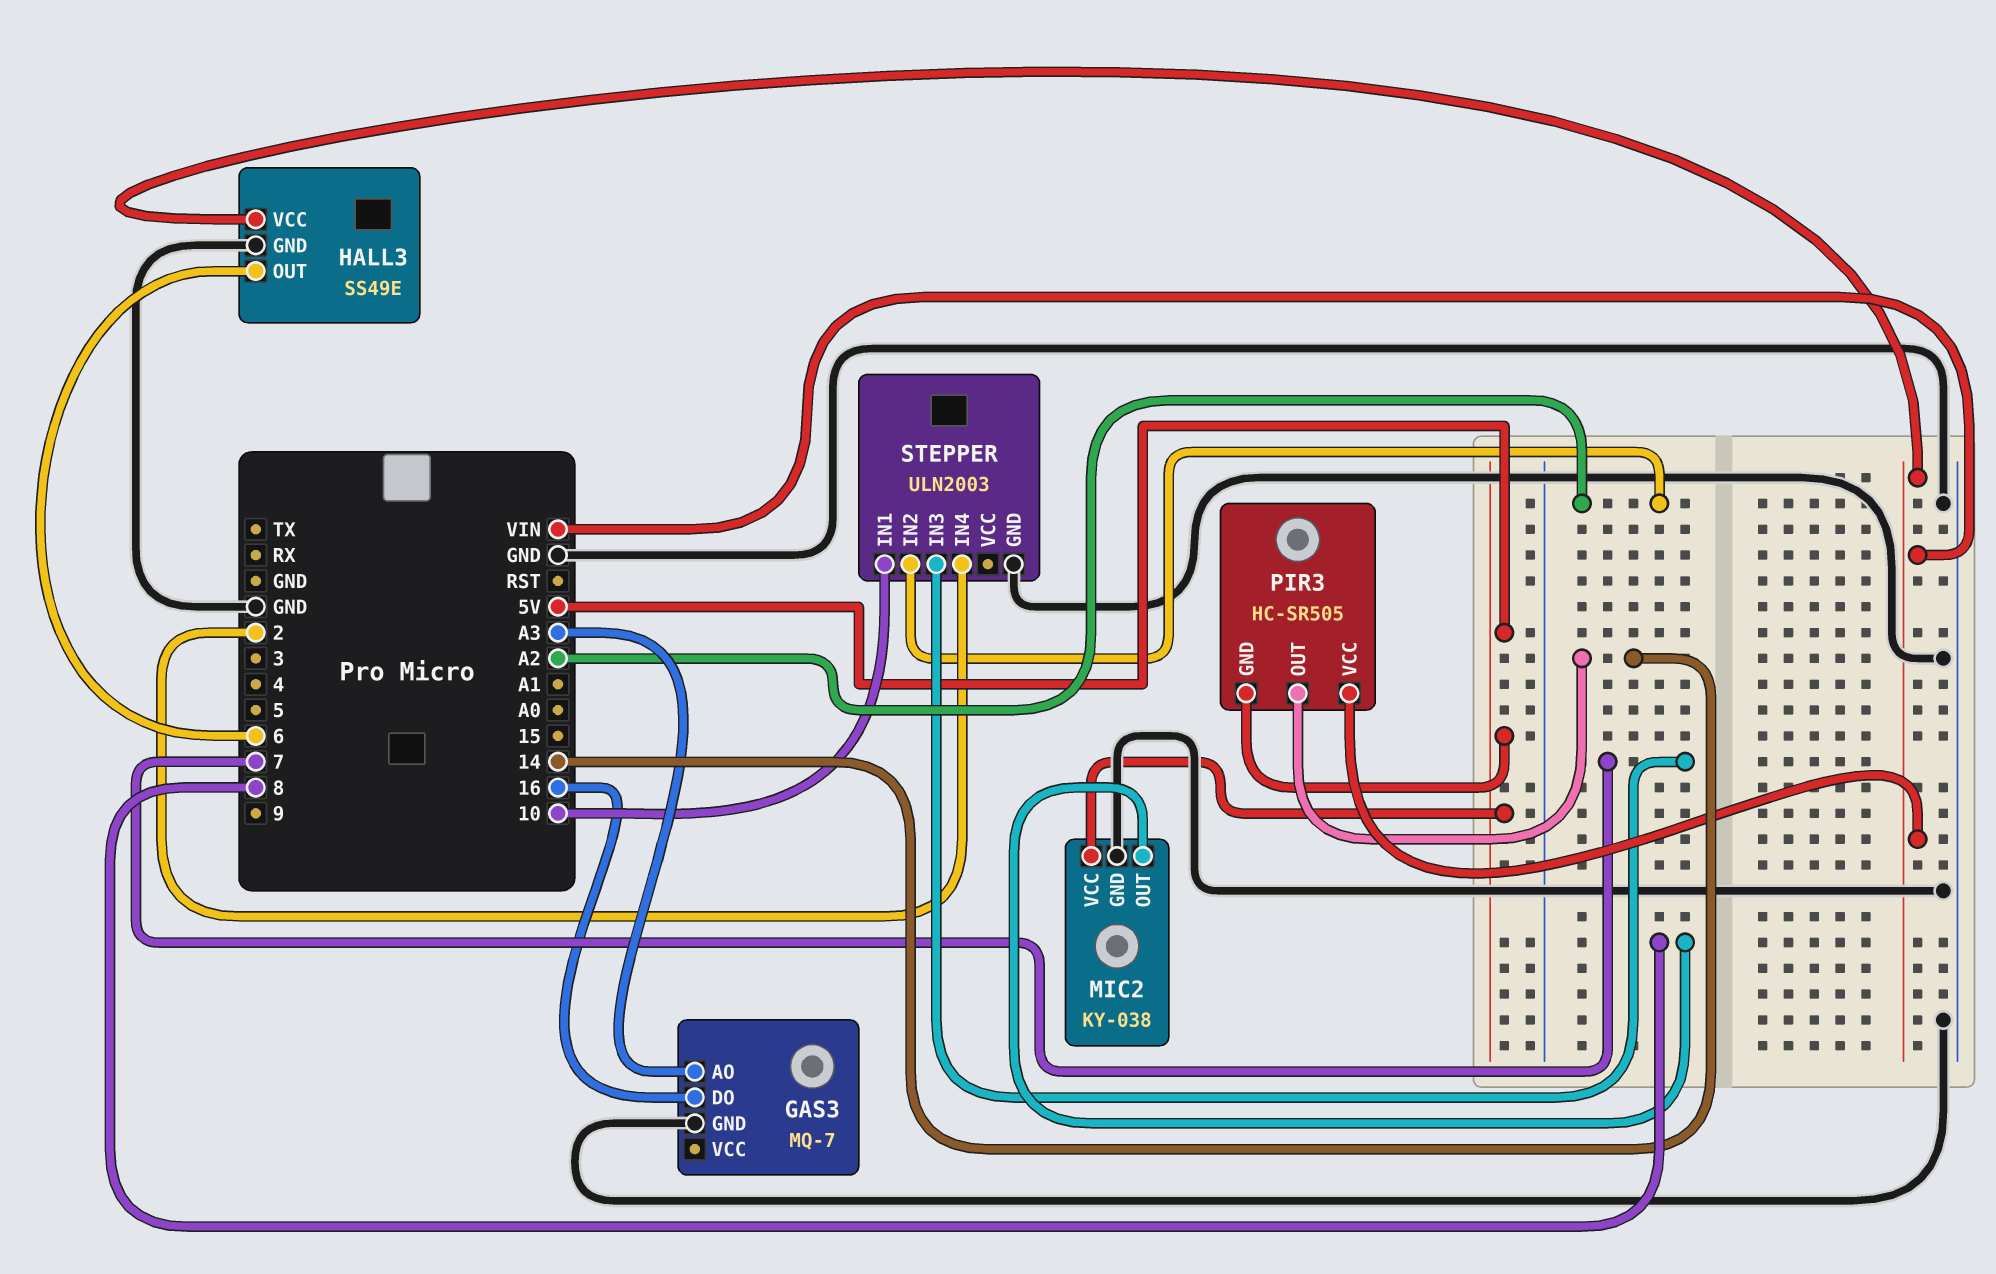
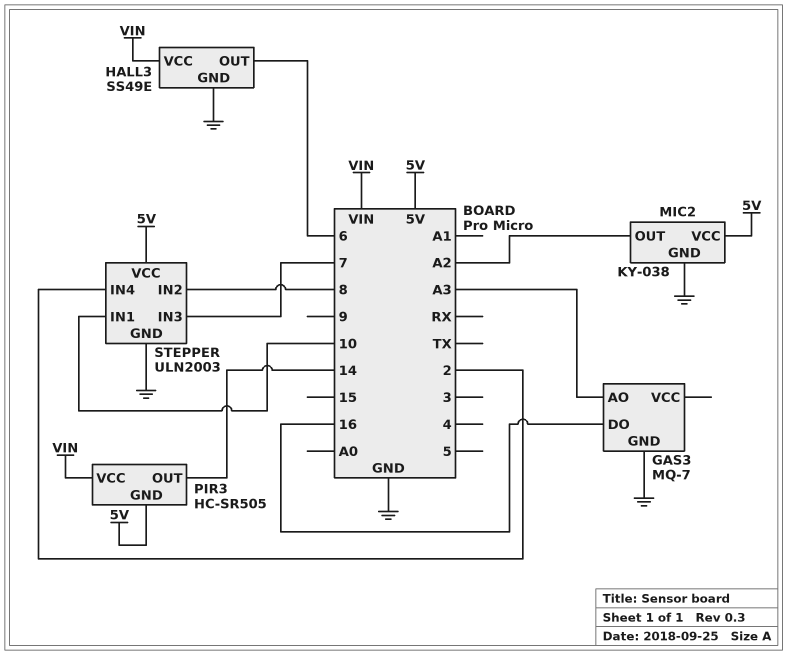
MIC2 pin OUT: 8 -> A2
STEPPER pin IN2: A2 -> 8
STEPPER pin VCC: none -> 5V

